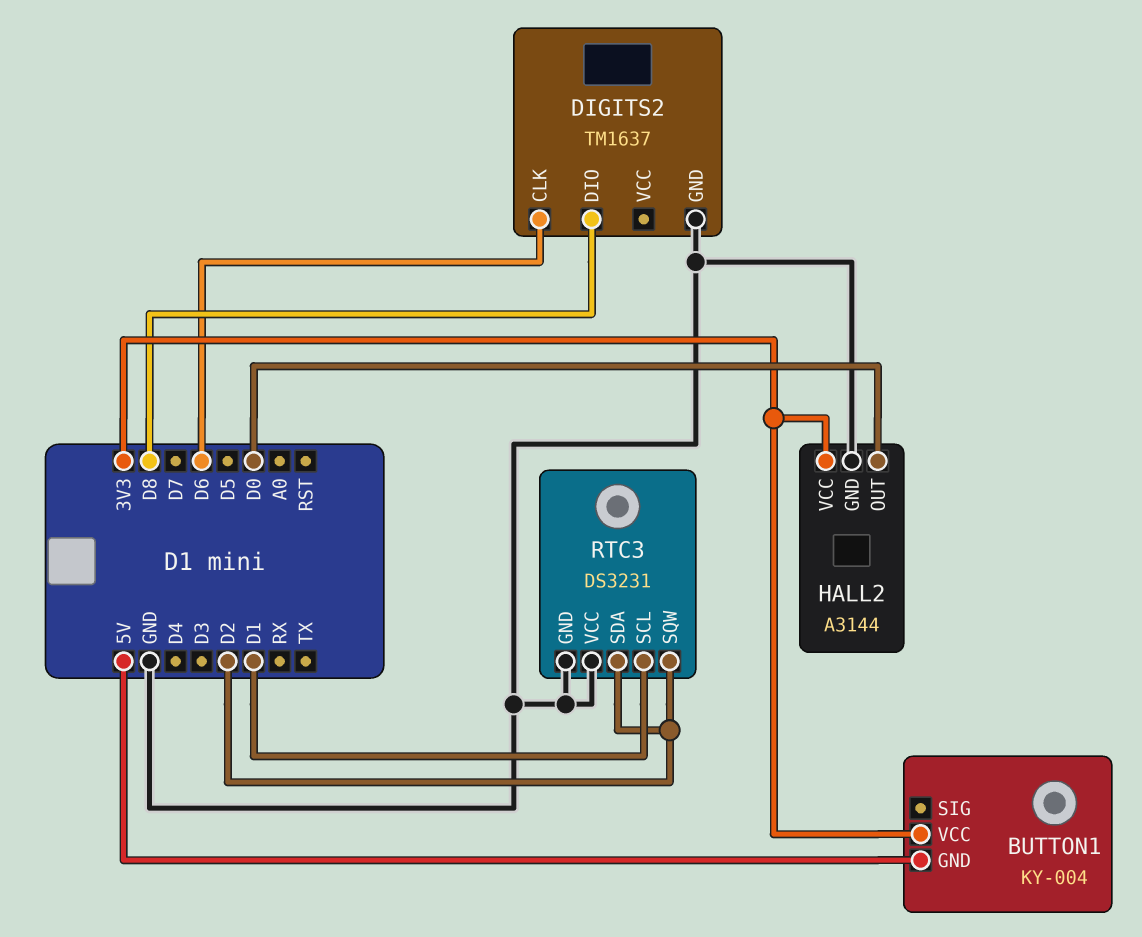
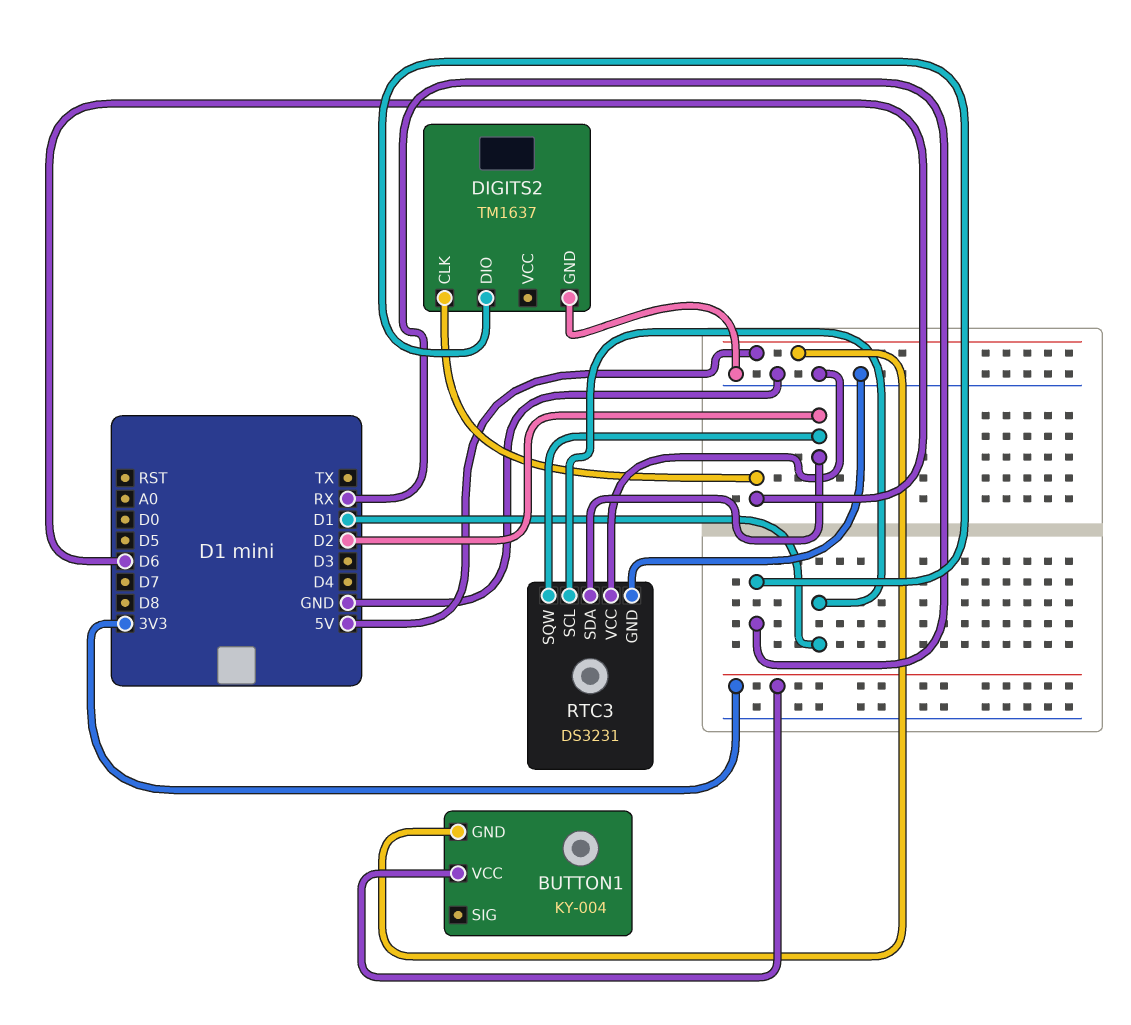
DIGITS2 pin DIO: D8 -> RX
HALL2: A3144 -> none
HALL2 pin GND: GND -> none
HALL2 pin OUT: D0 -> none
HALL2 pin VCC: 3V3 -> none

